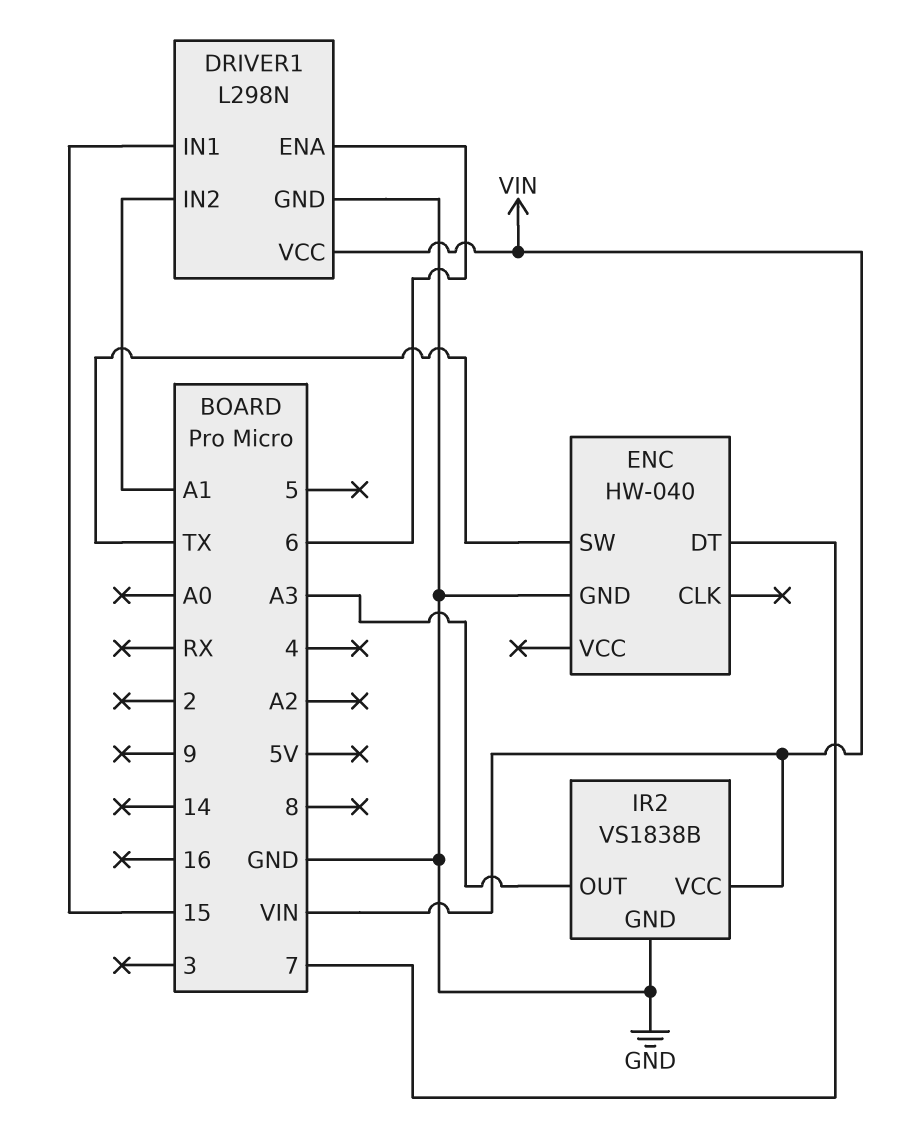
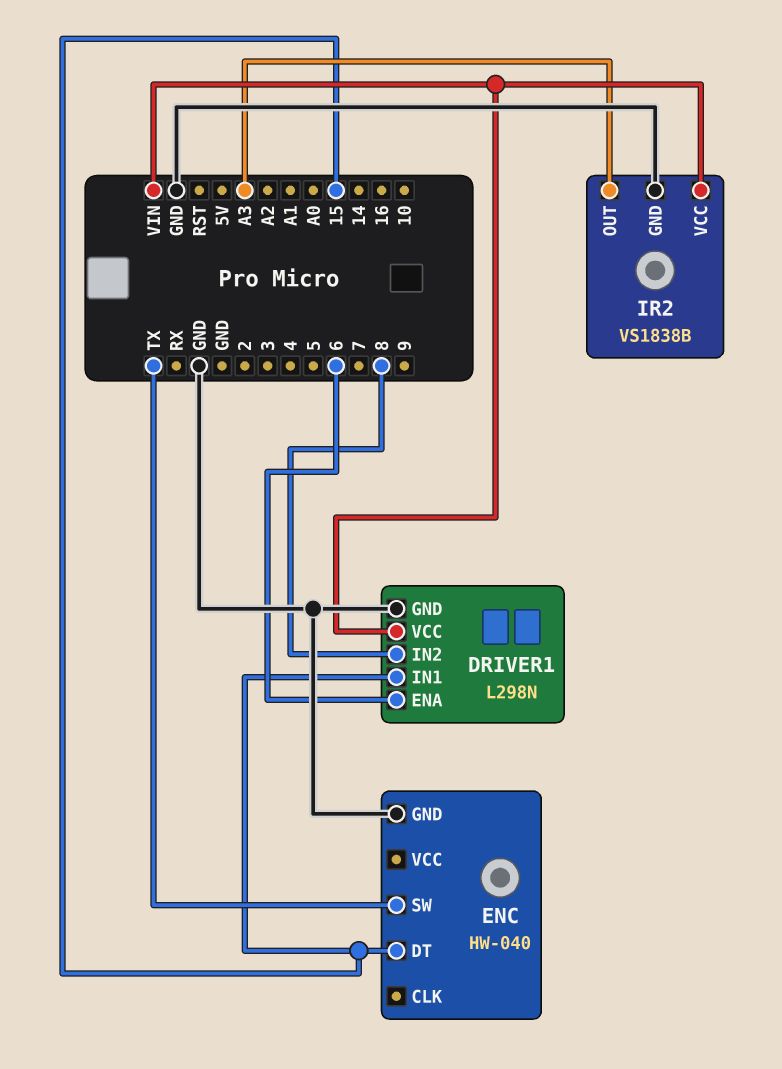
DRIVER1 pin IN2: A1 -> 8
ENC pin DT: 7 -> 15

